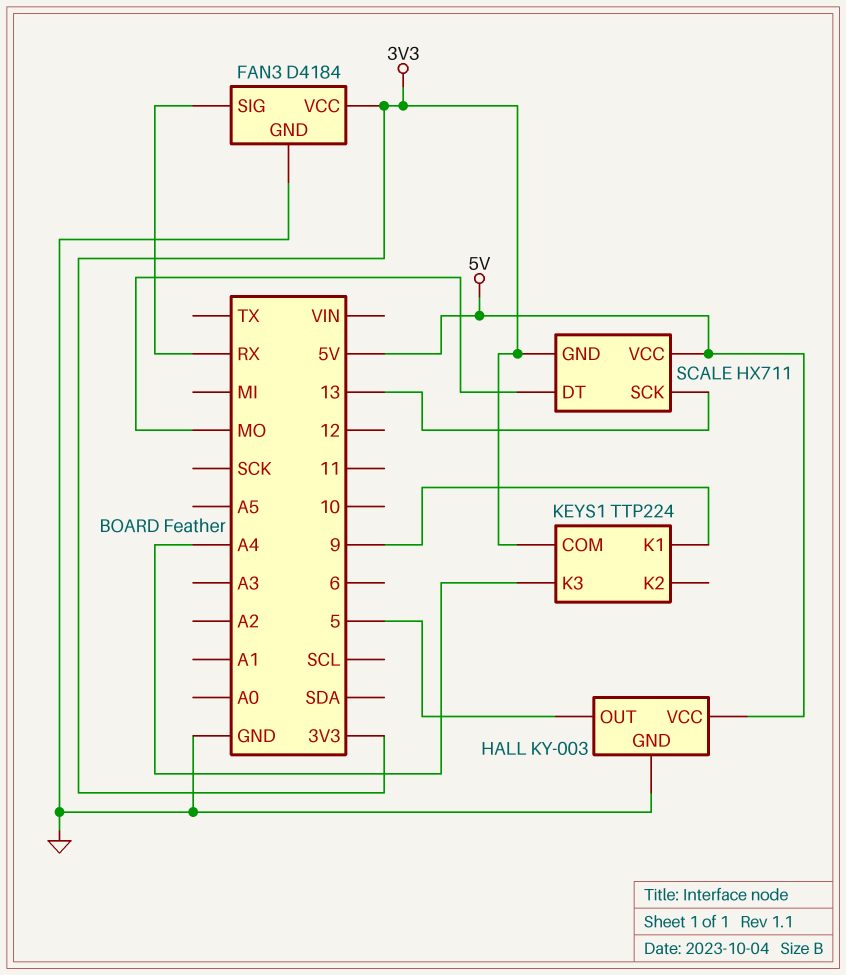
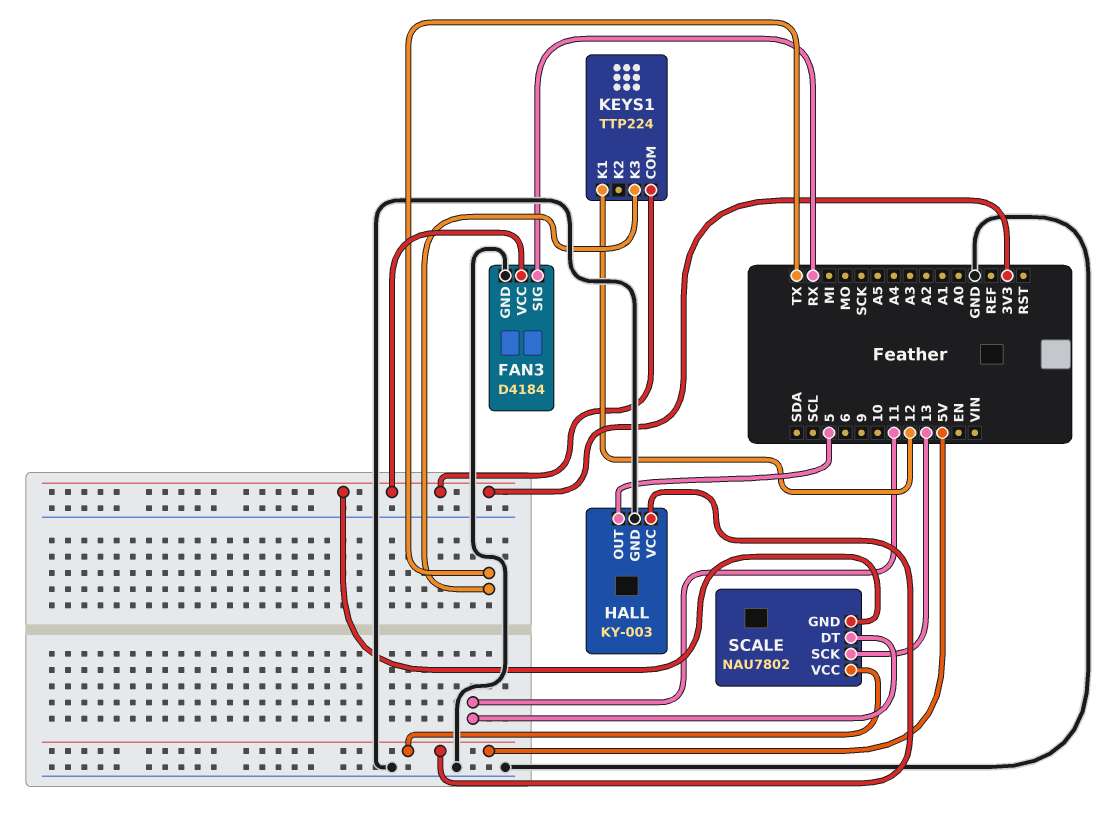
KEYS1 pin K1: 9 -> 12
KEYS1 pin K3: A4 -> TX
SCALE: HX711 -> NAU7802
SCALE pin DT: MO -> 11

